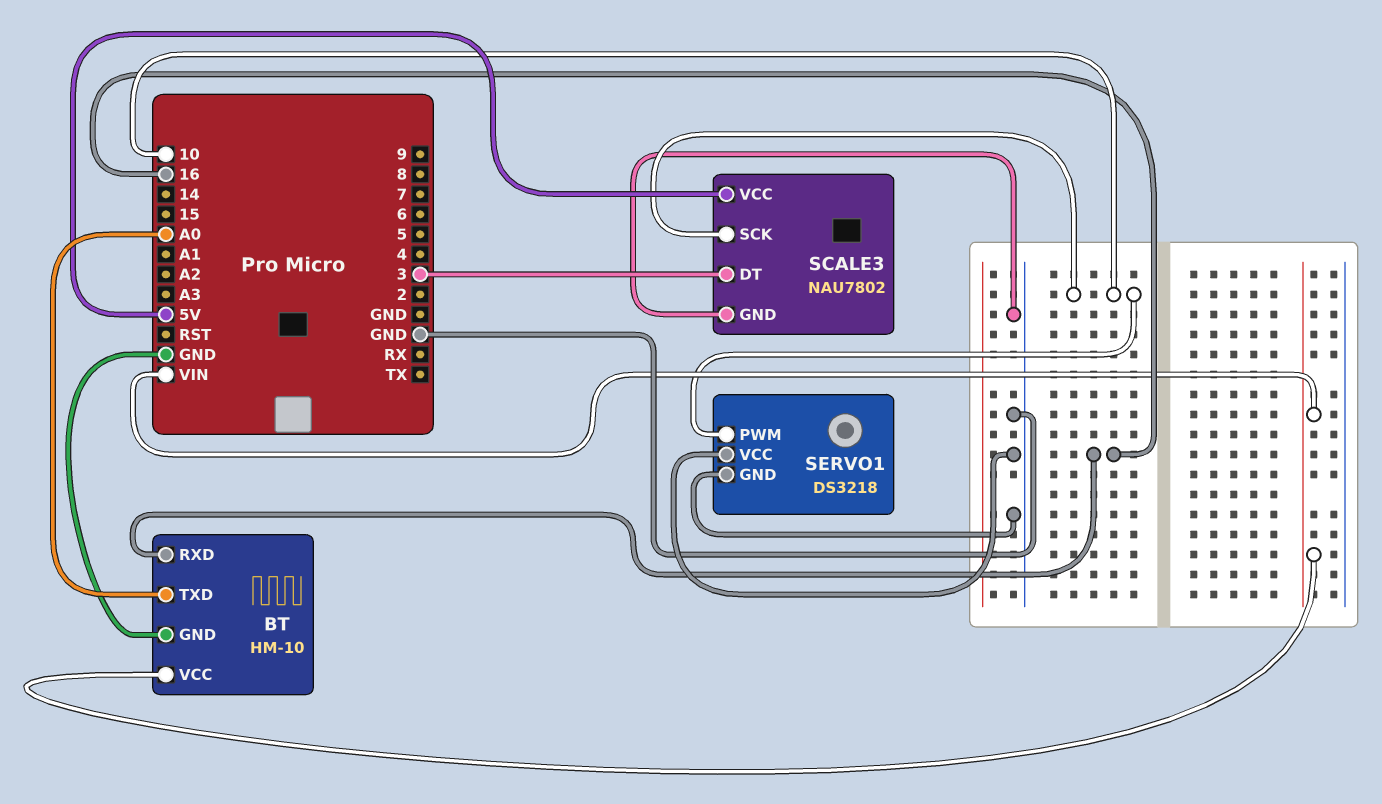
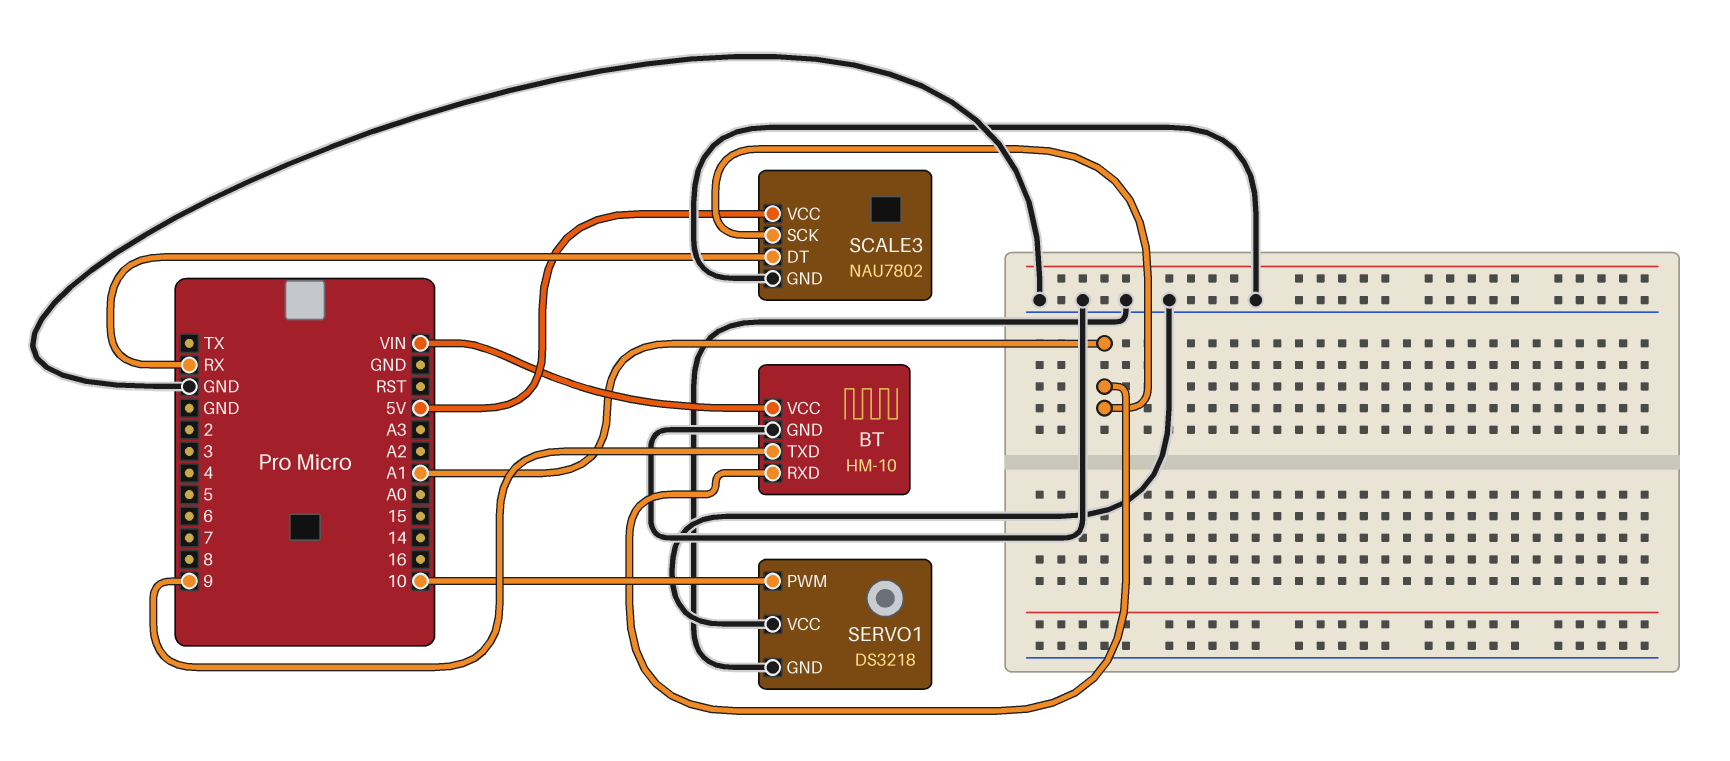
BT pin RXD: 16 -> A1
BT pin TXD: A0 -> 9
SCALE3 pin DT: 3 -> RX
SCALE3 pin SCK: 10 -> A1

